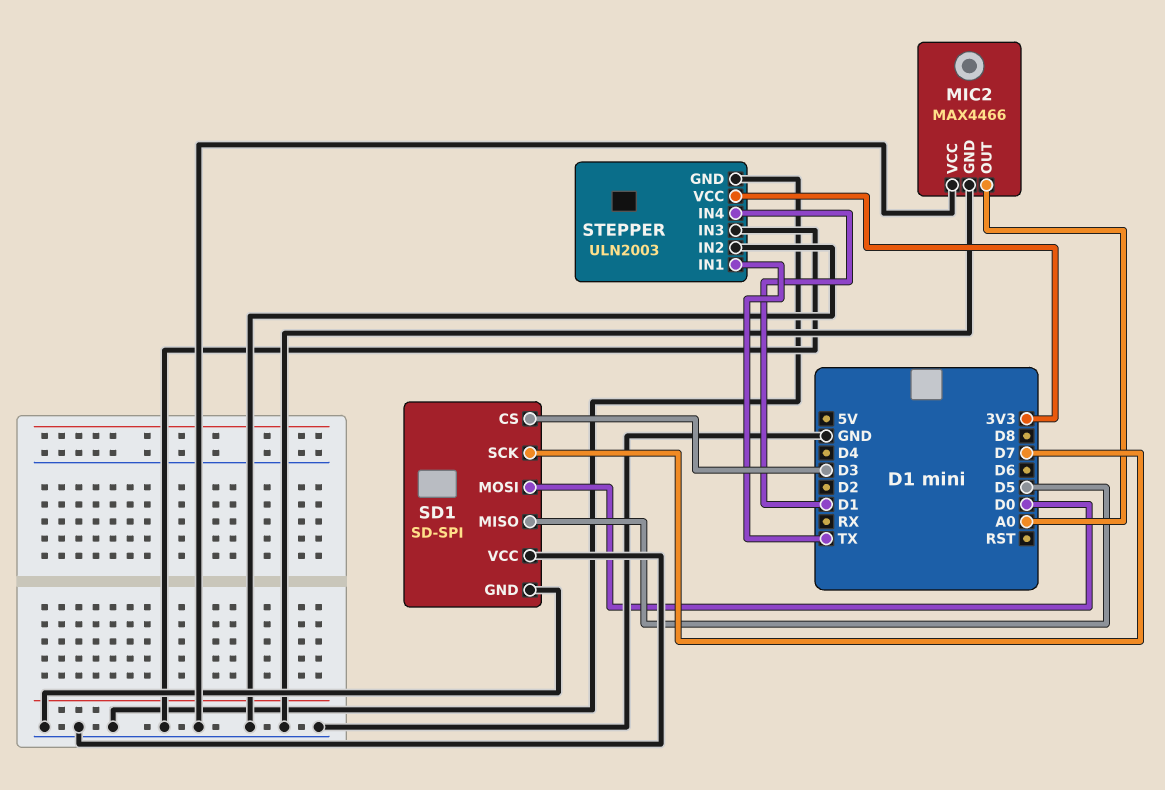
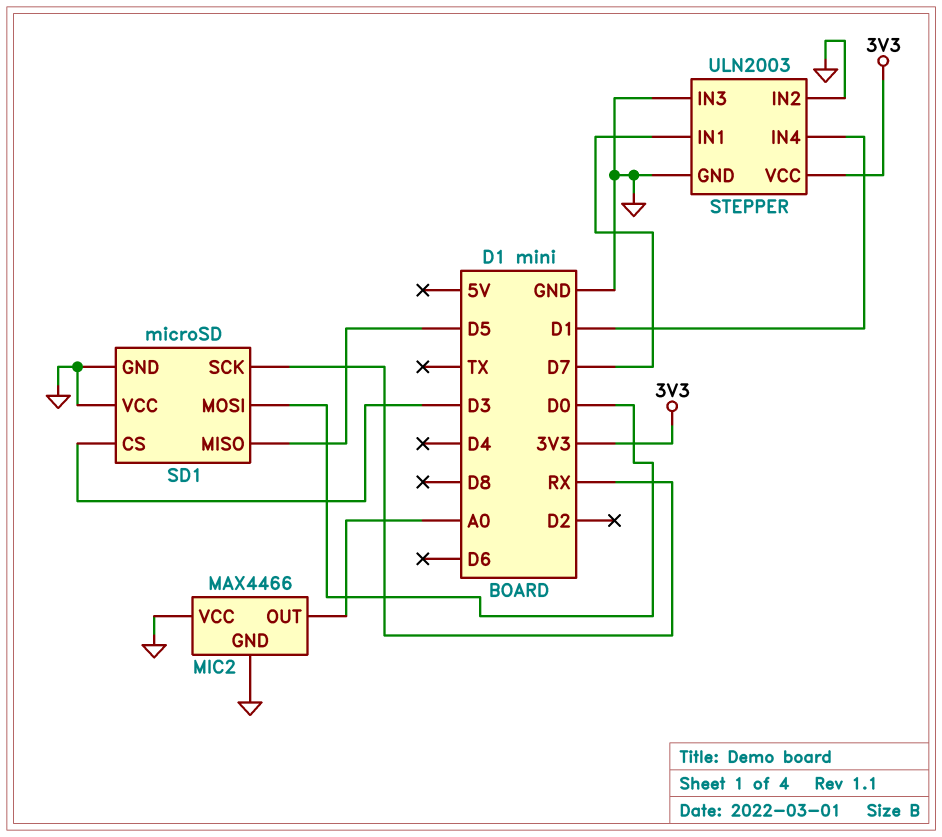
SD1: SD-SPI -> microSD
SD1 pin SCK: D7 -> RX
STEPPER pin IN1: TX -> D7

